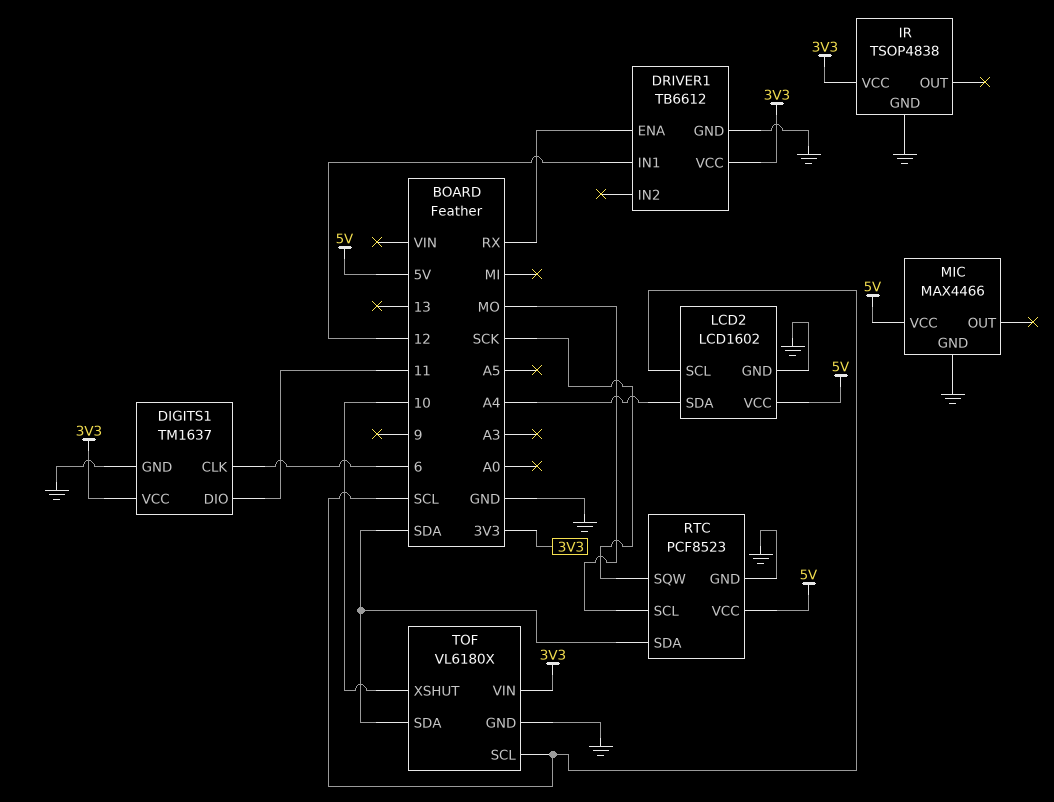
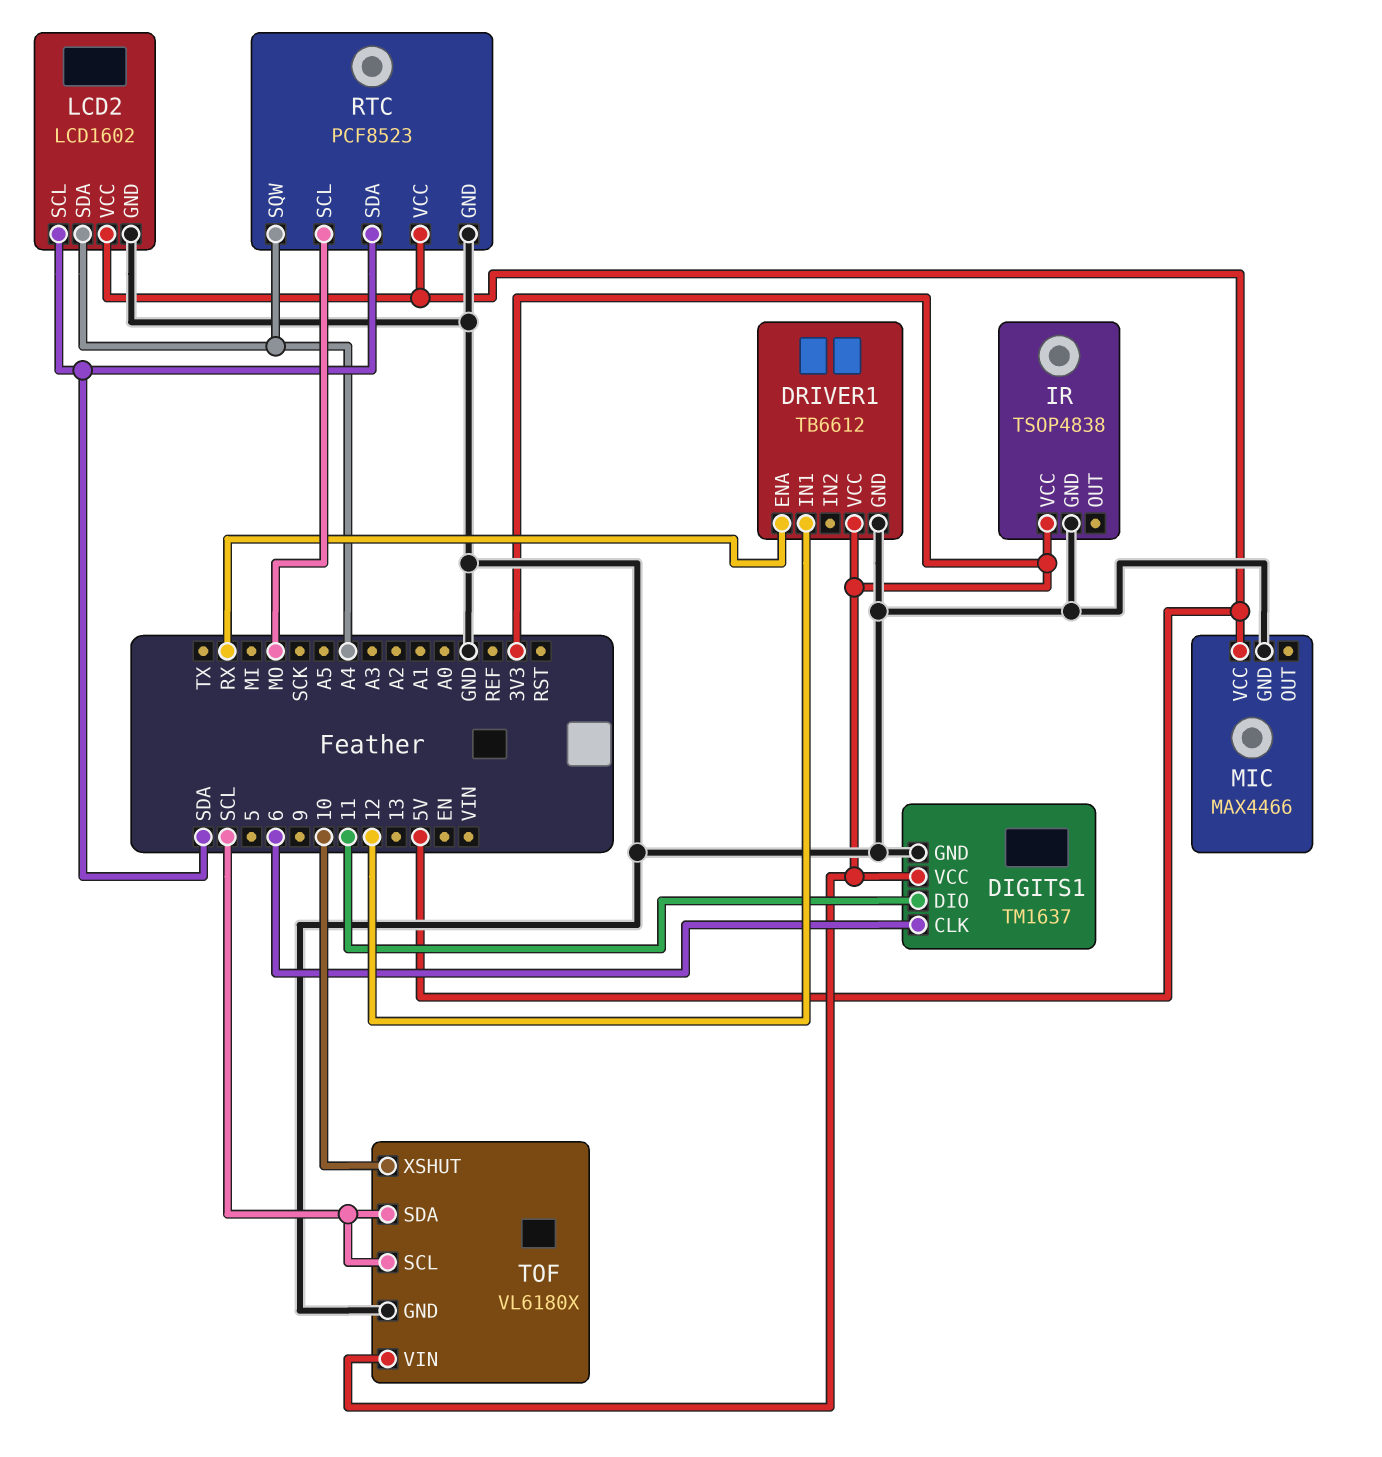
LCD2 pin SCL: SCL -> SDA
RTC pin SQW: SCK -> A4
TOF pin SDA: SDA -> SCL

